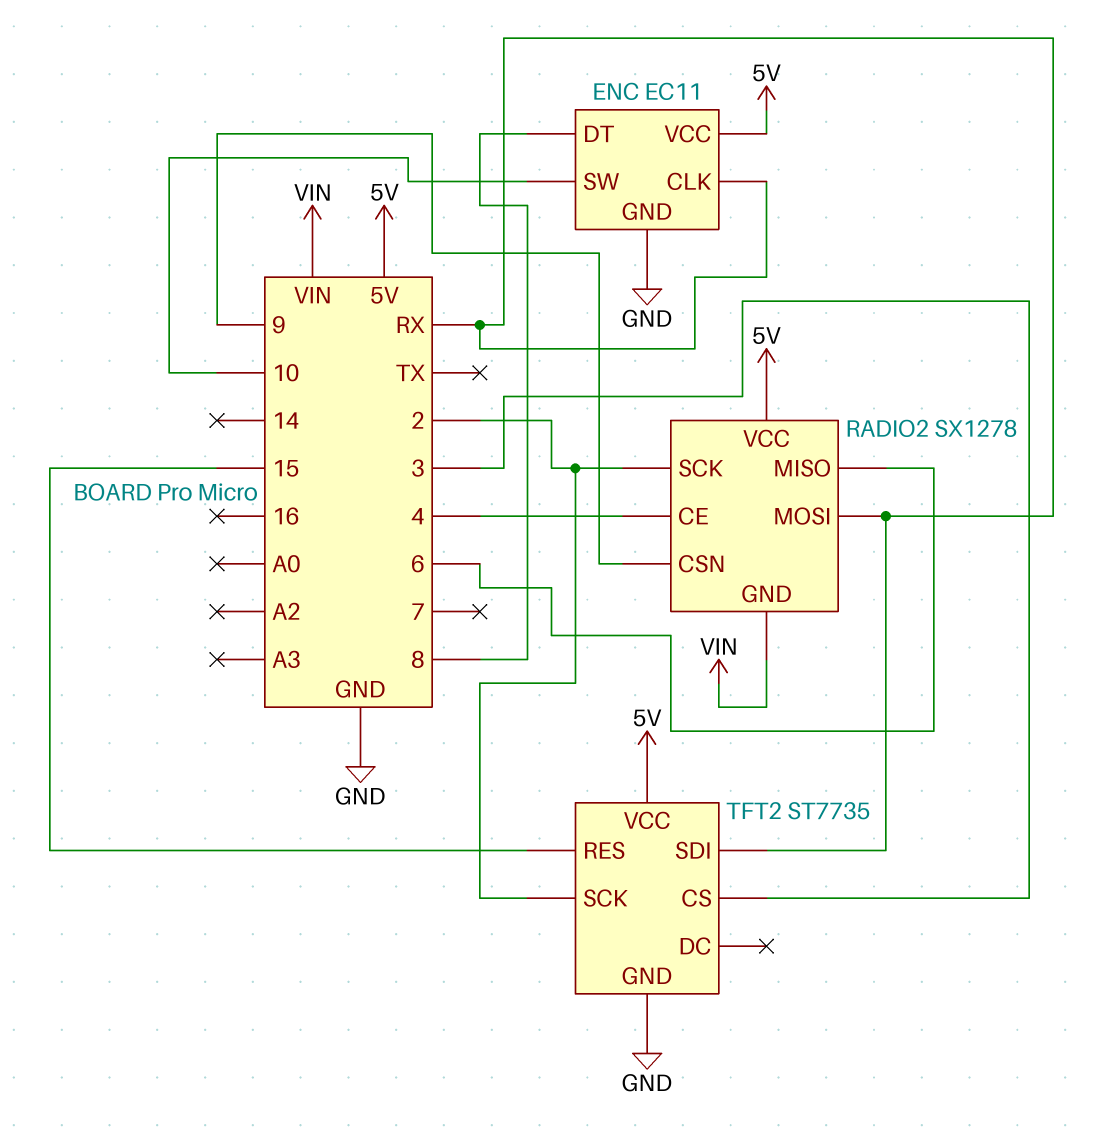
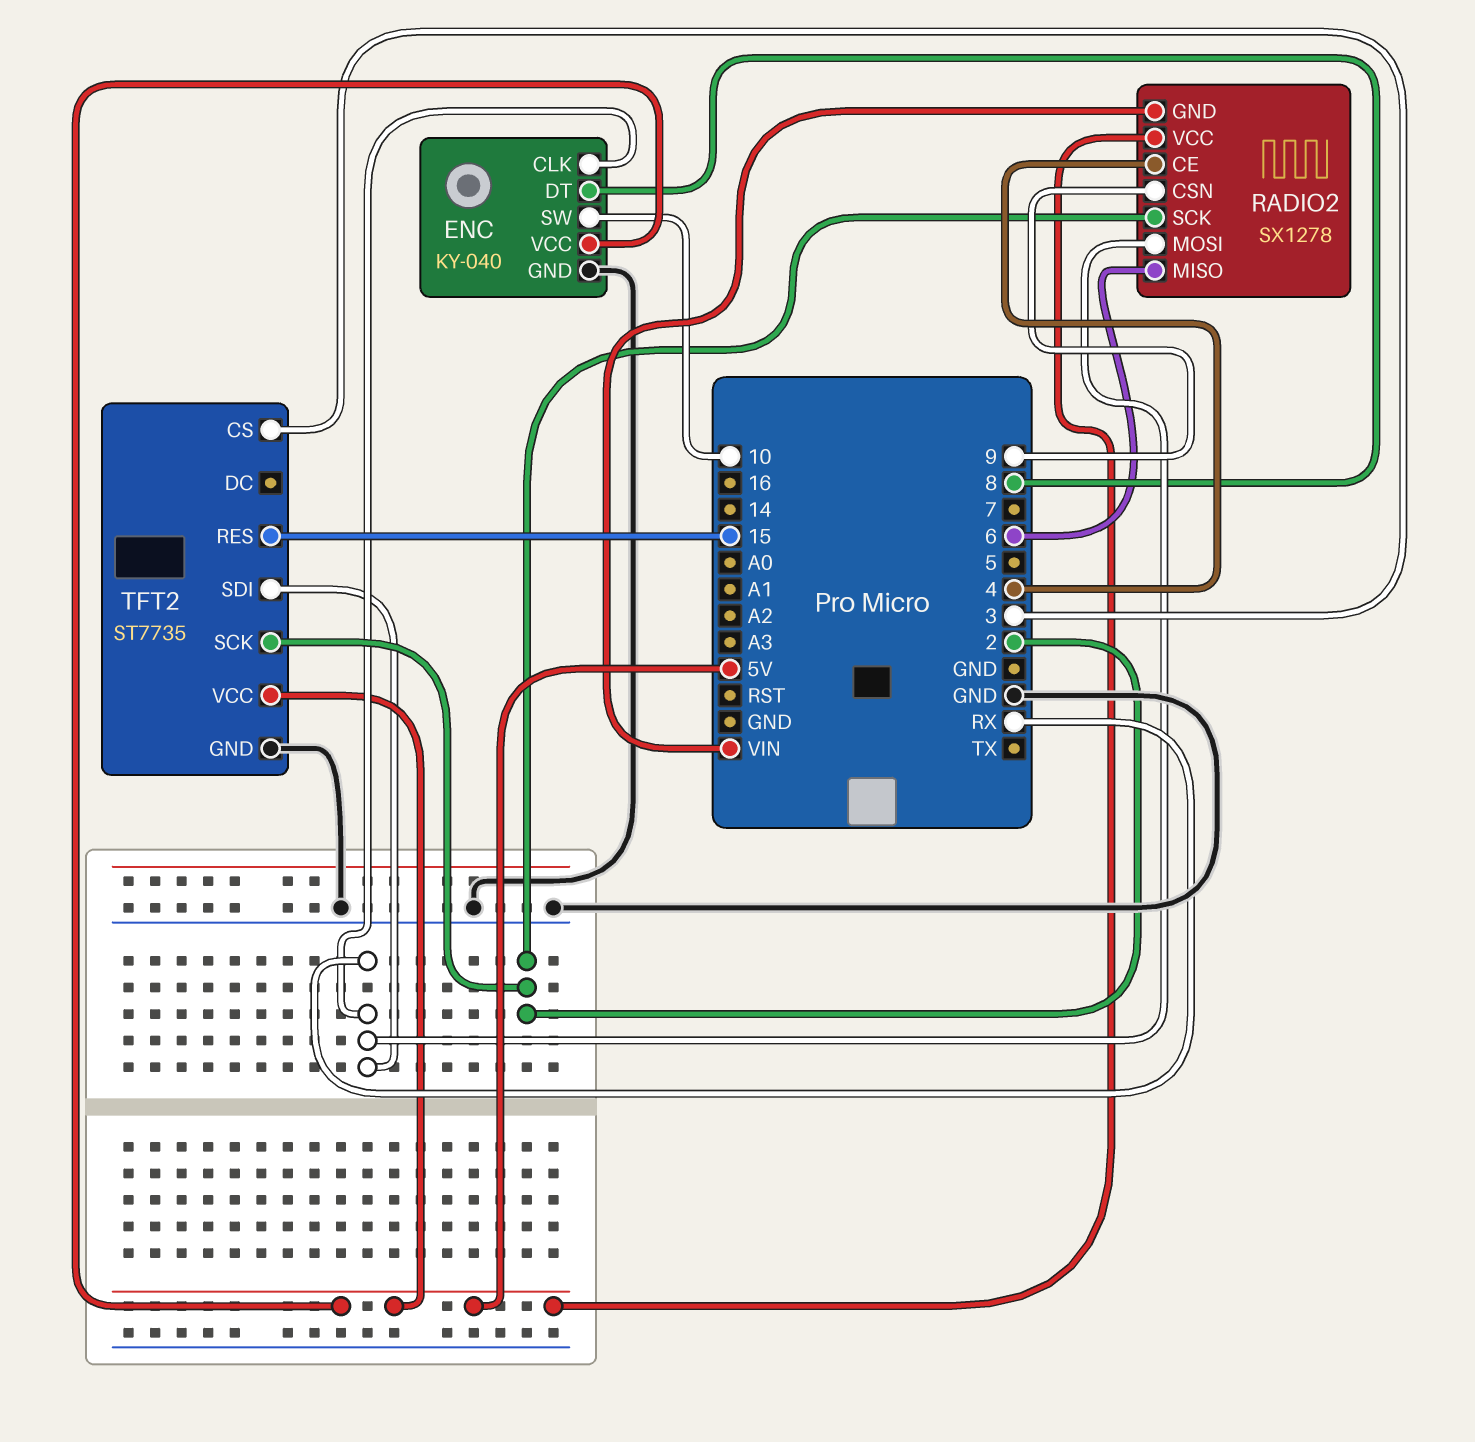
ENC: EC11 -> KY-040

